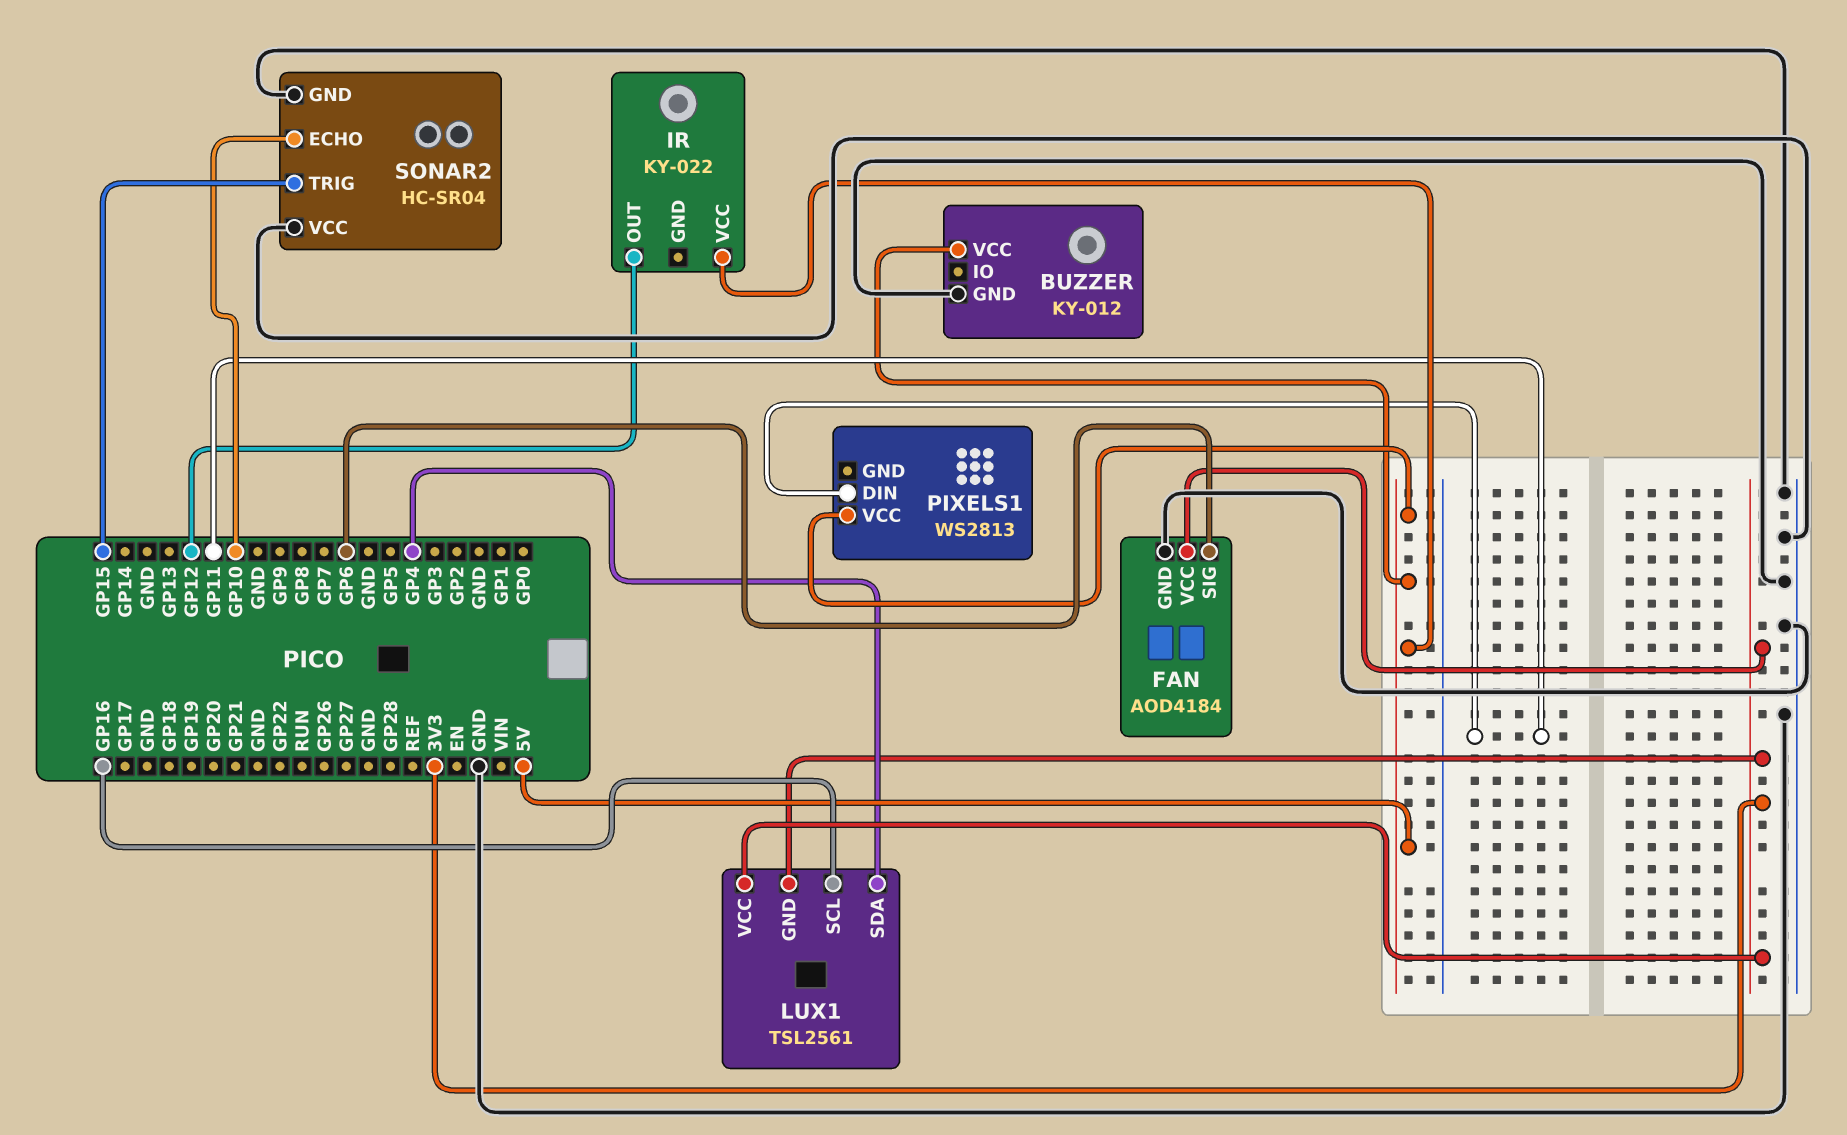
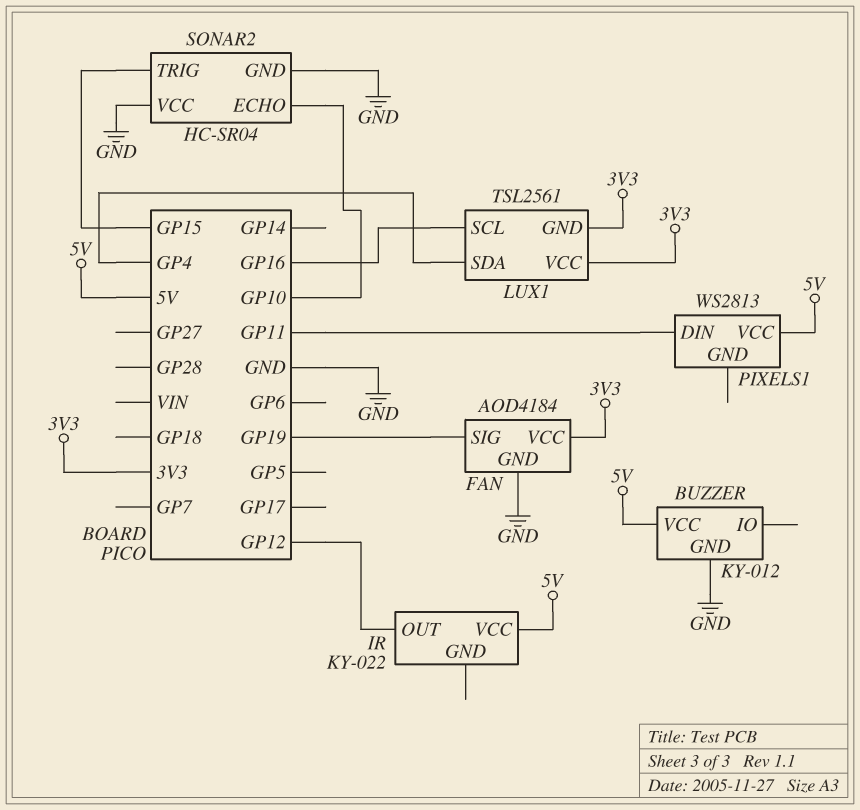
FAN pin SIG: GP6 -> GP19

